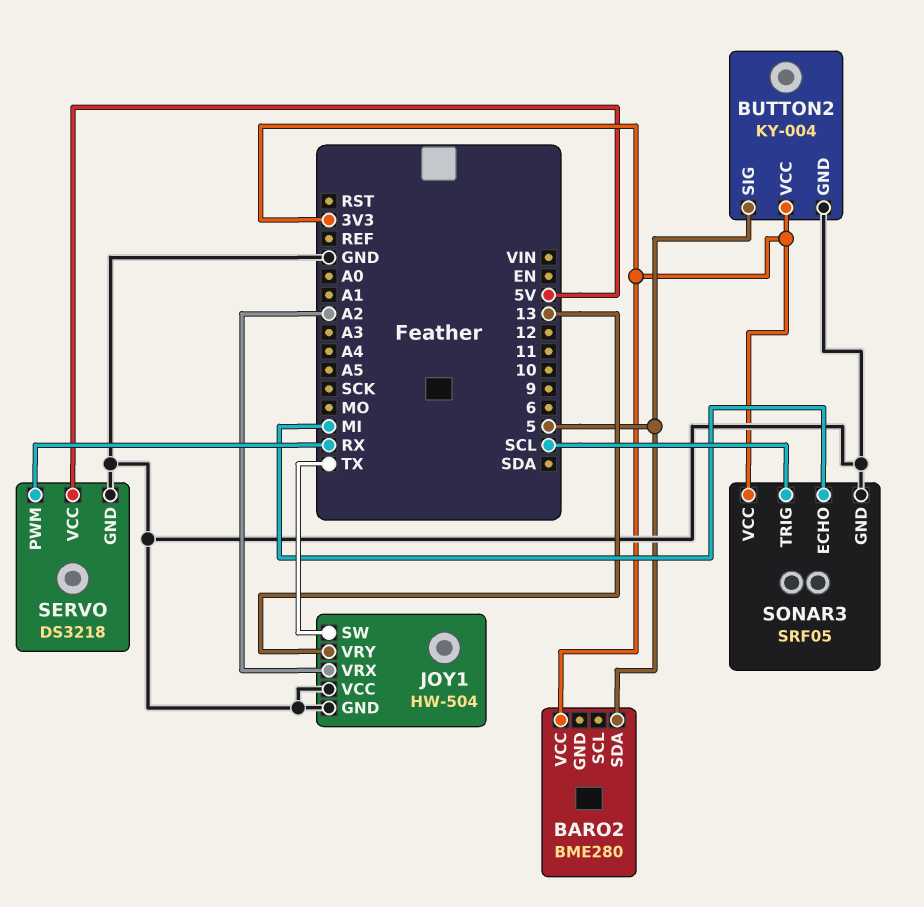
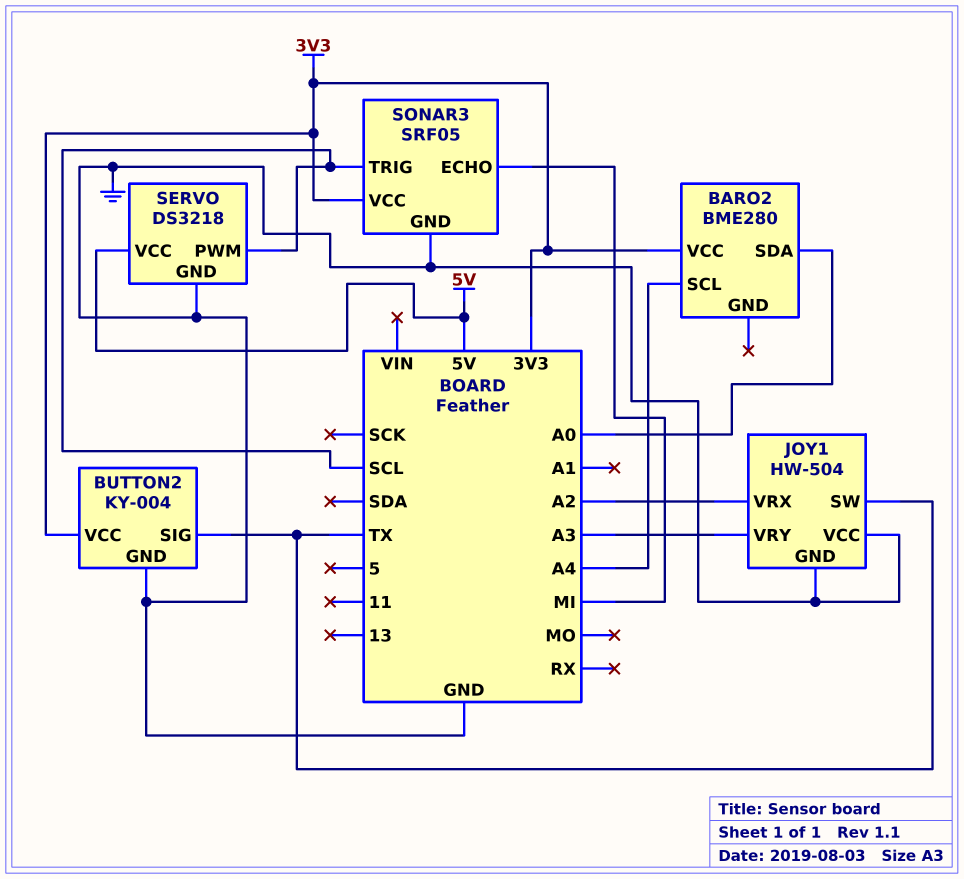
BARO2 pin SCL: none -> A4
BARO2 pin SDA: 5 -> A0
BUTTON2 pin SIG: 5 -> TX
JOY1 pin VRY: 13 -> A3
SERVO pin PWM: RX -> SCL

